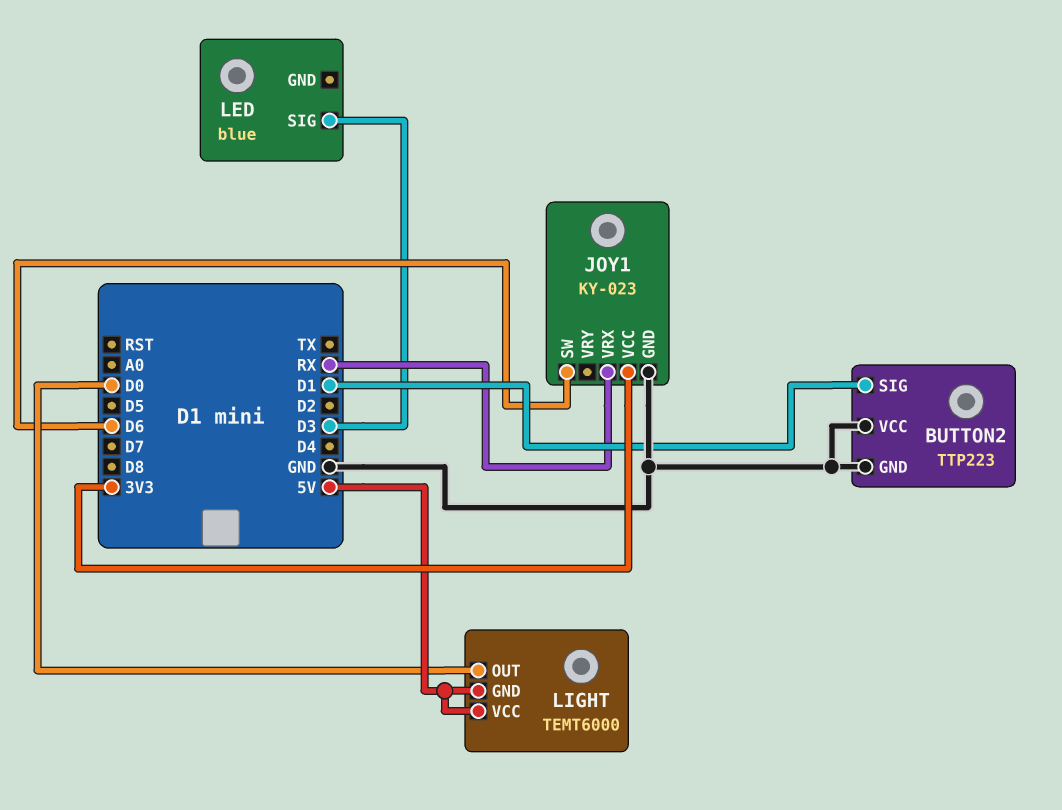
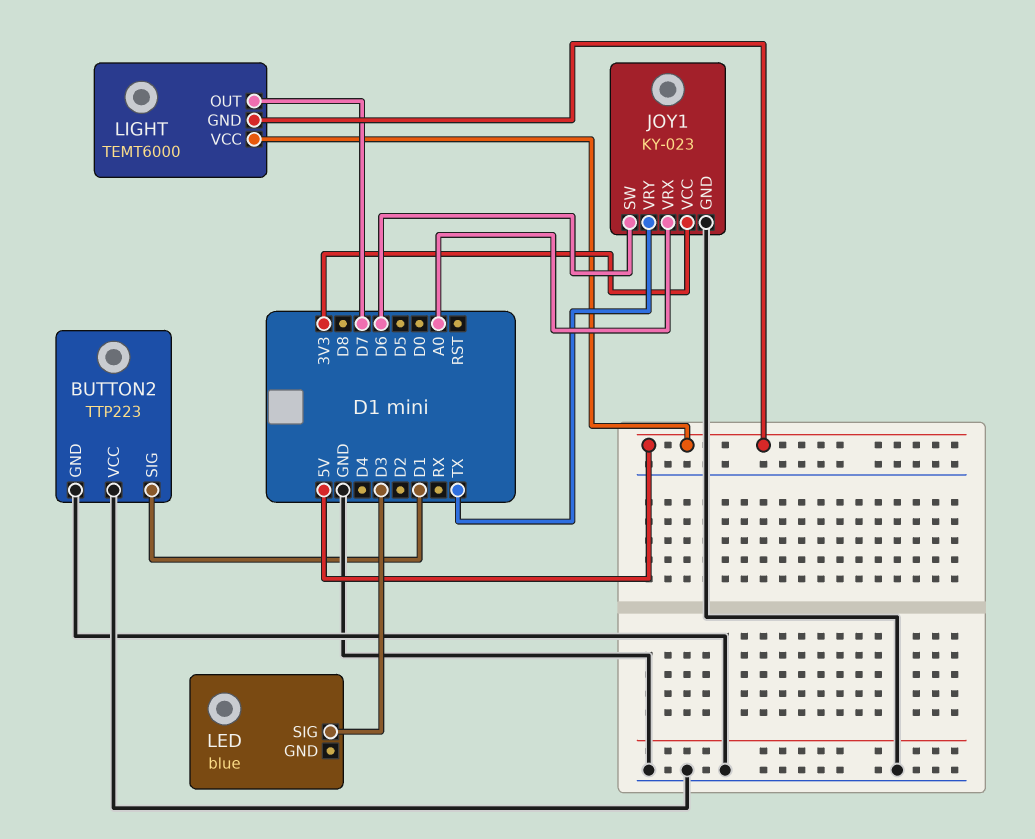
JOY1 pin VRX: RX -> A0
JOY1 pin VRY: none -> TX
LIGHT pin OUT: D0 -> D7

